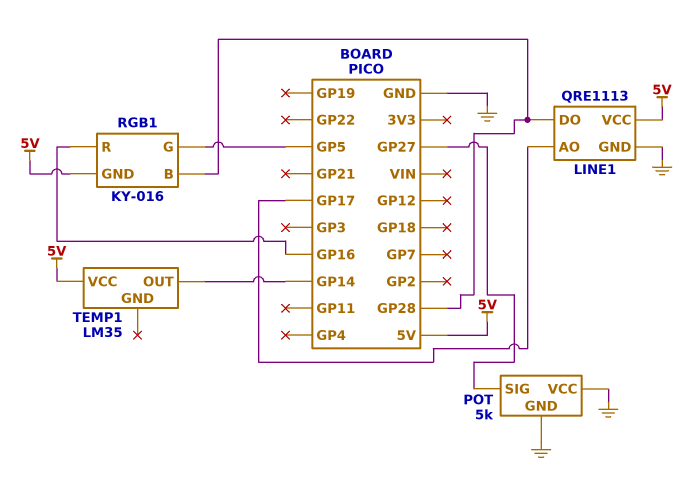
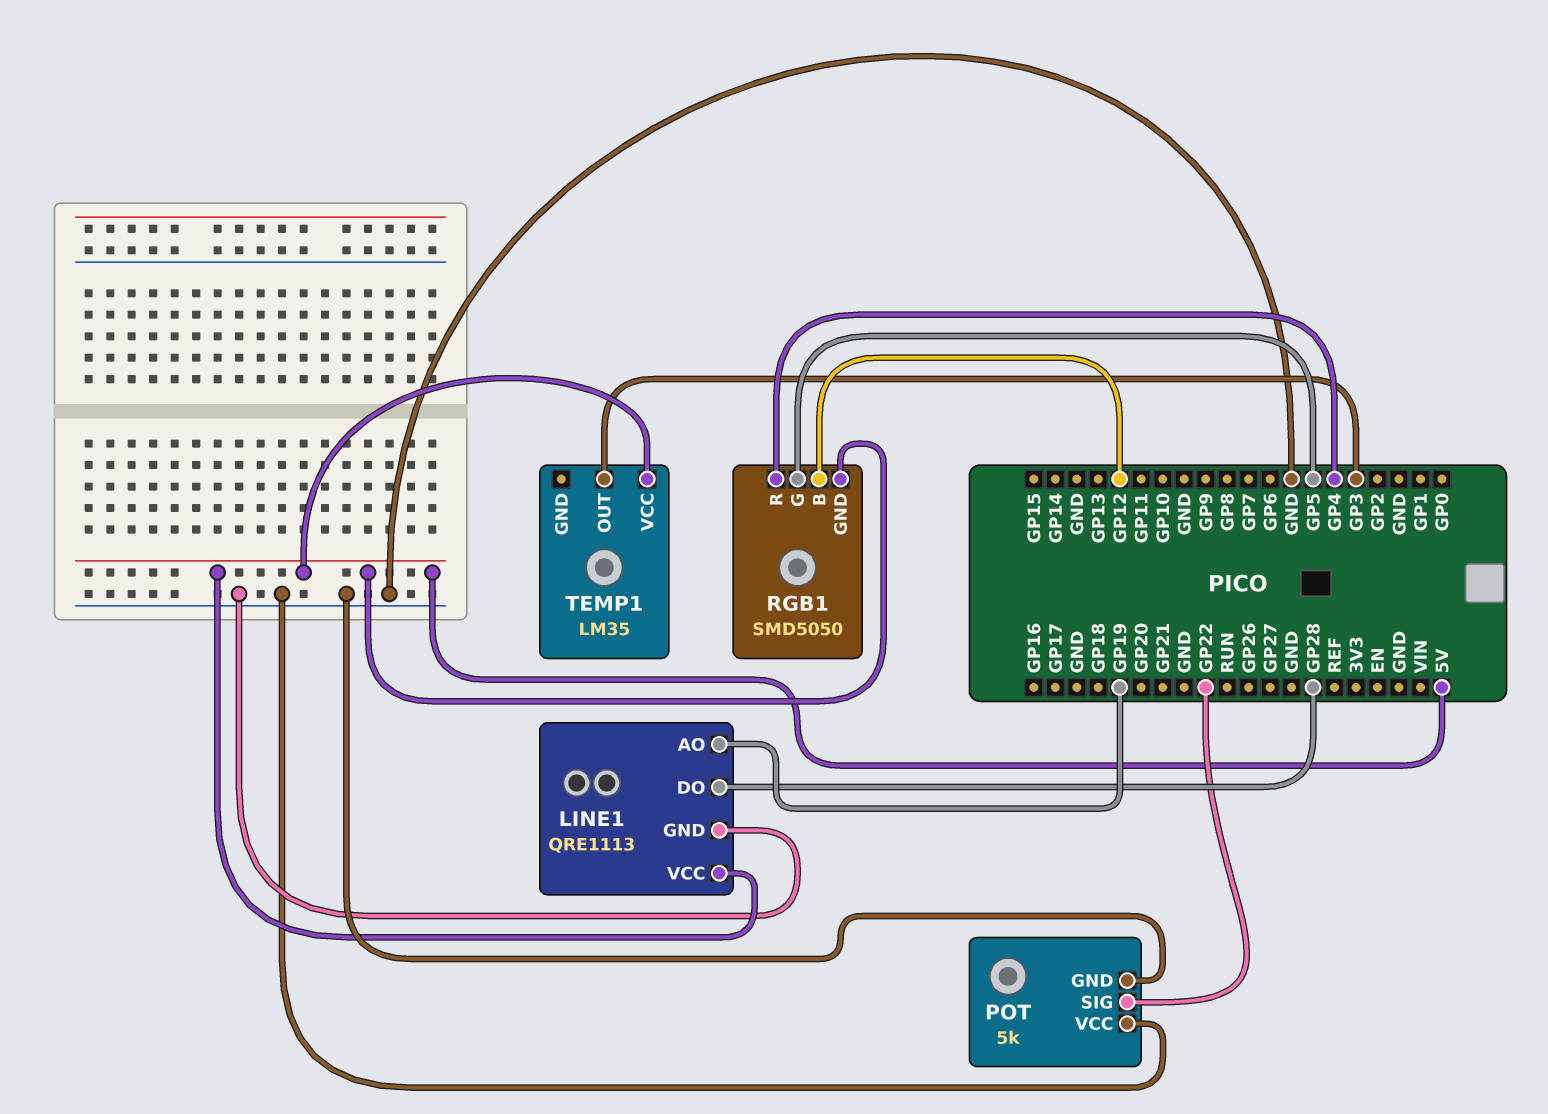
LINE1 pin AO: GP17 -> GP19
POT pin SIG: GP27 -> GP22
RGB1: KY-016 -> SMD5050
RGB1 pin B: GP28 -> GP12
RGB1 pin R: GP16 -> GP4
TEMP1 pin OUT: GP14 -> GP3

